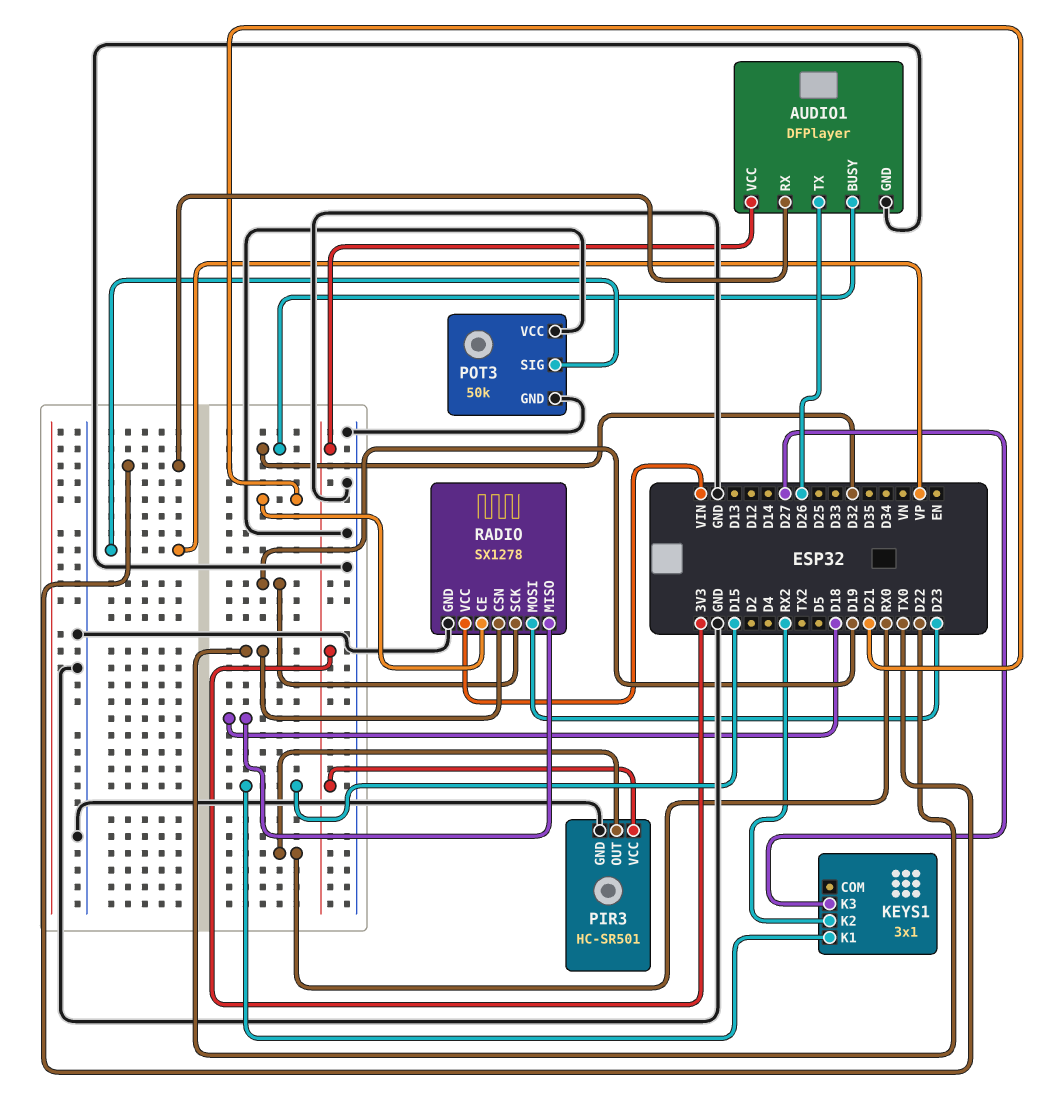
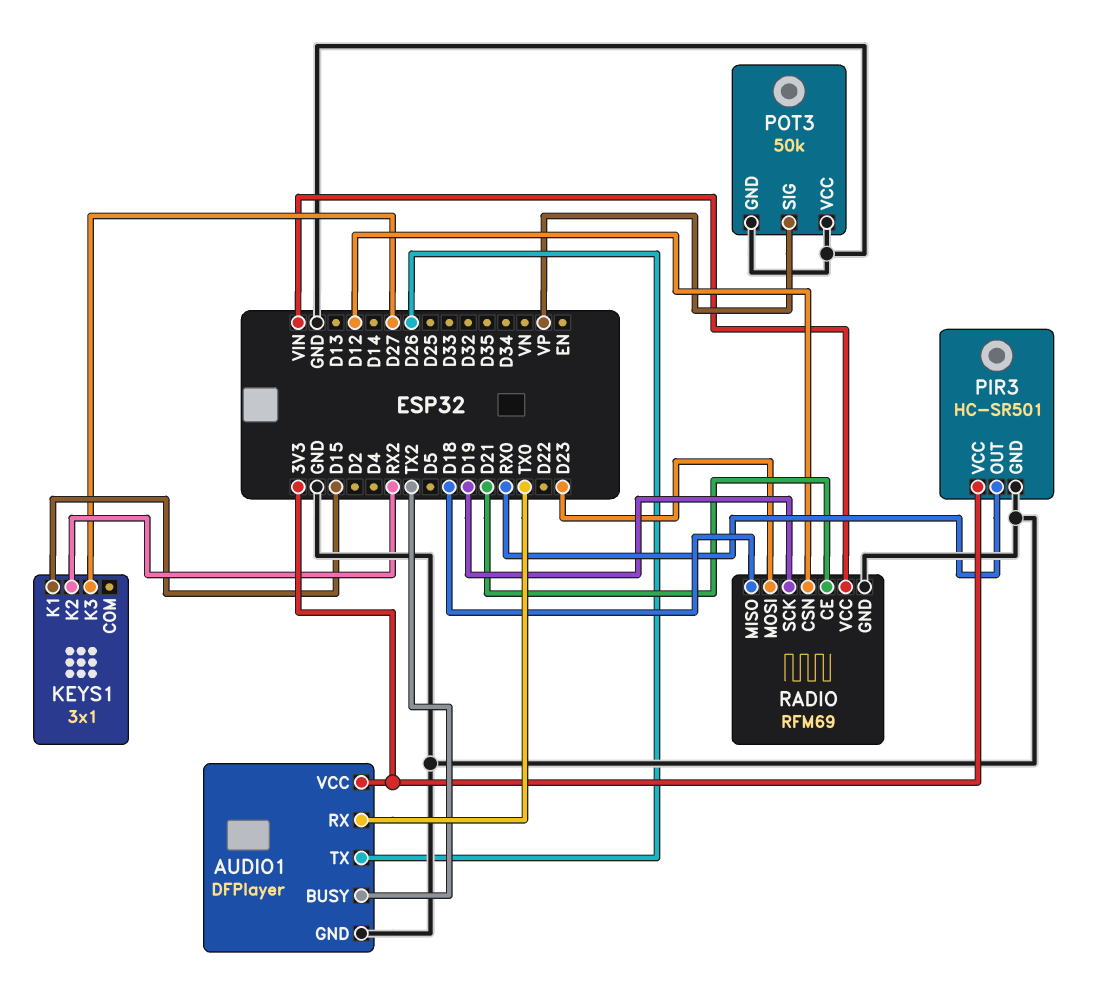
AUDIO1 pin BUSY: D32 -> TX2
RADIO: SX1278 -> RFM69
RADIO pin CSN: D22 -> D12

